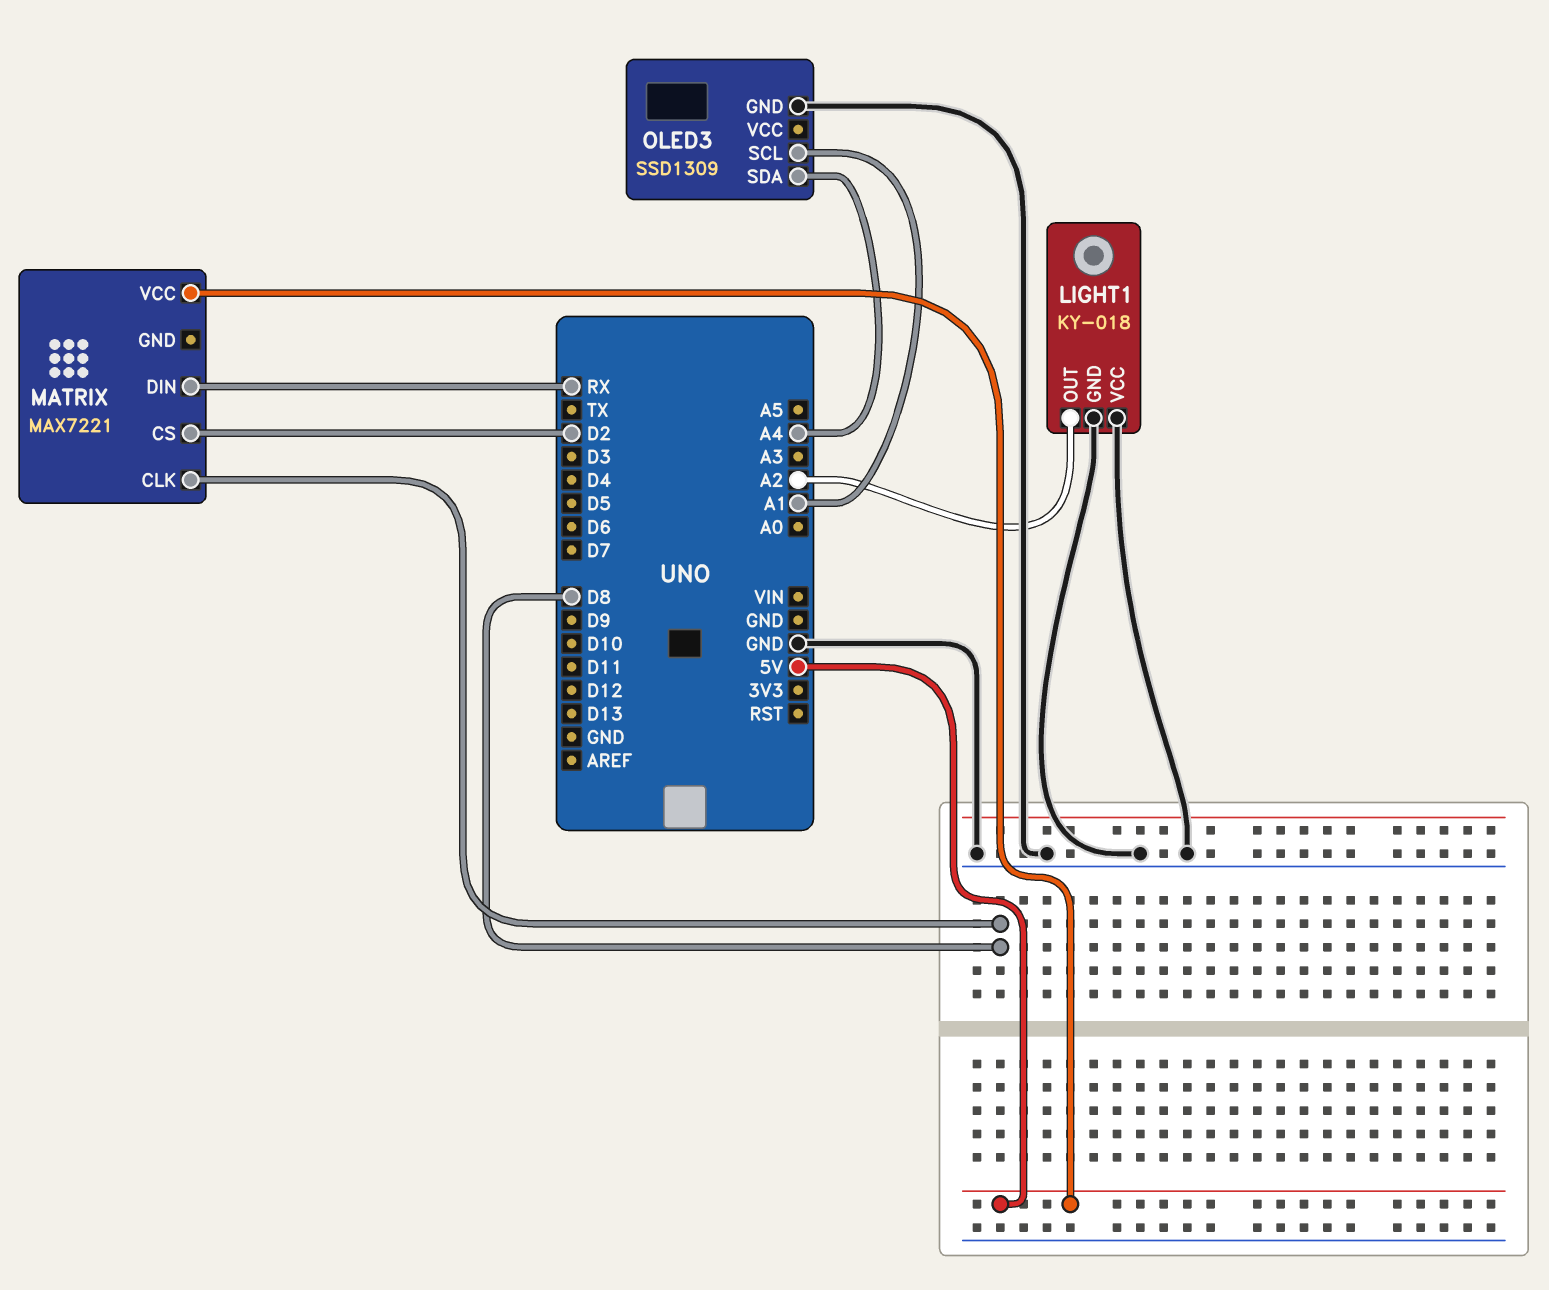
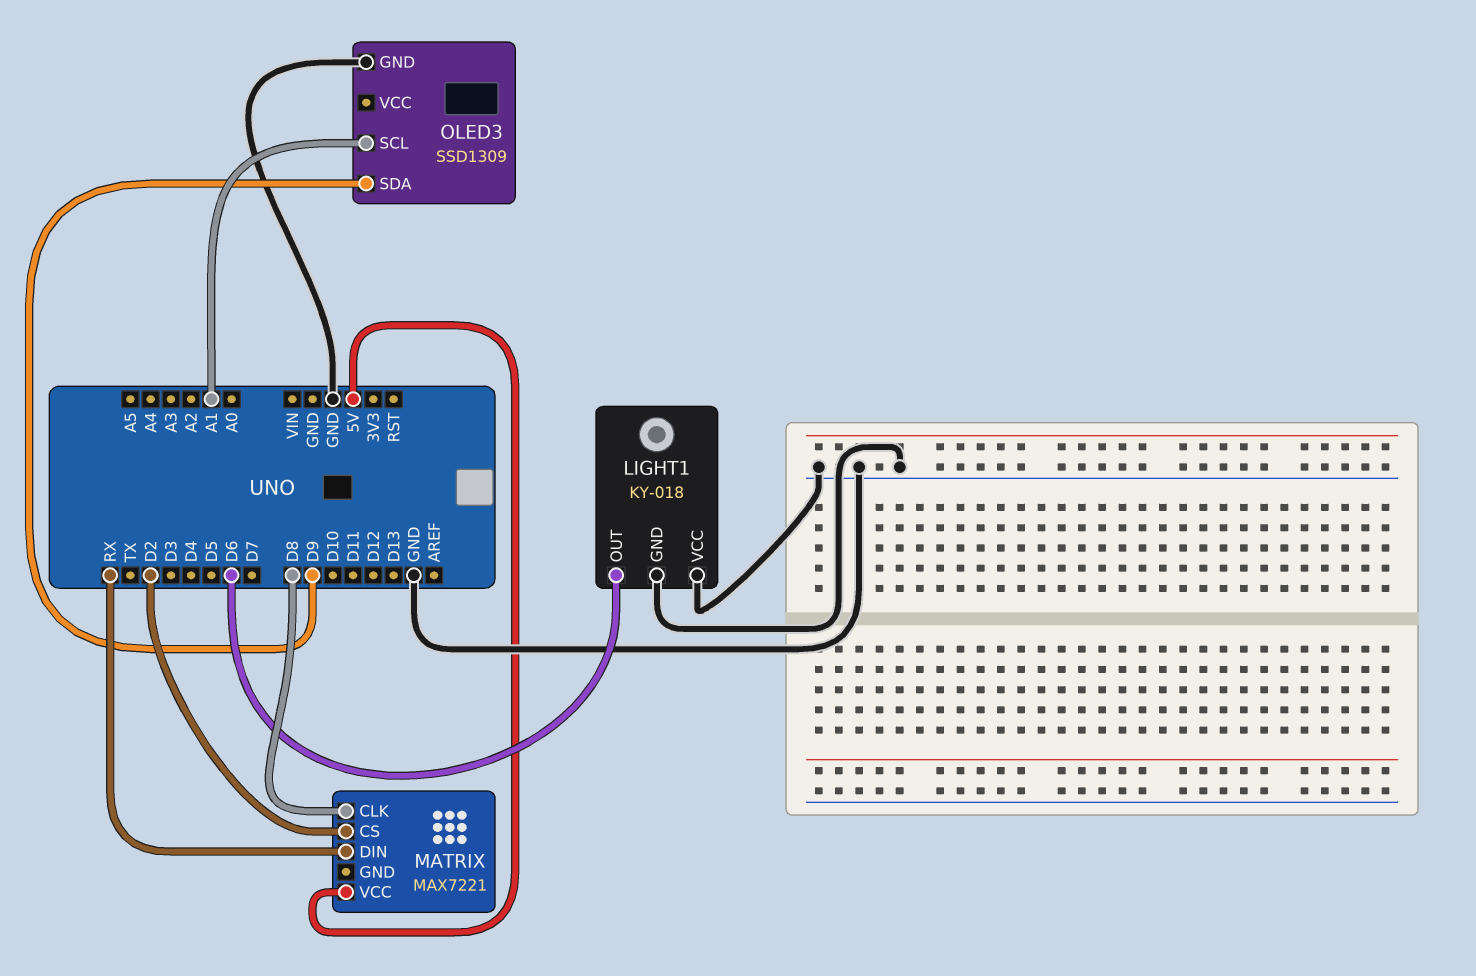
LIGHT1 pin OUT: A2 -> D6
OLED3 pin SDA: A4 -> D9

